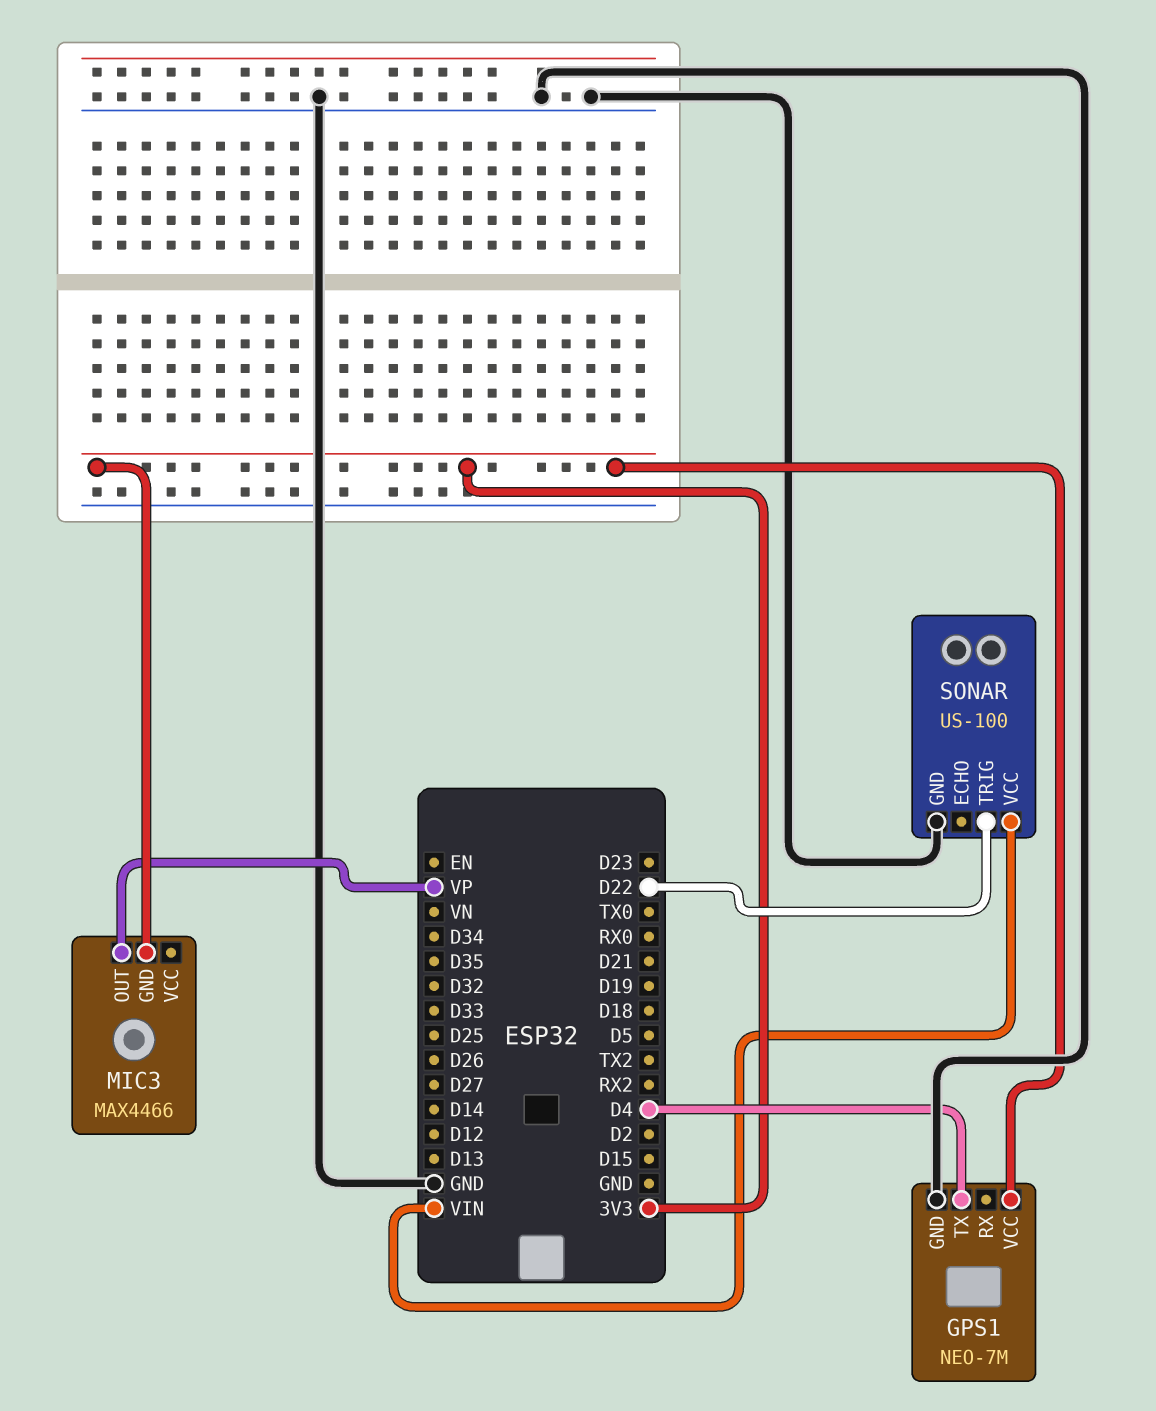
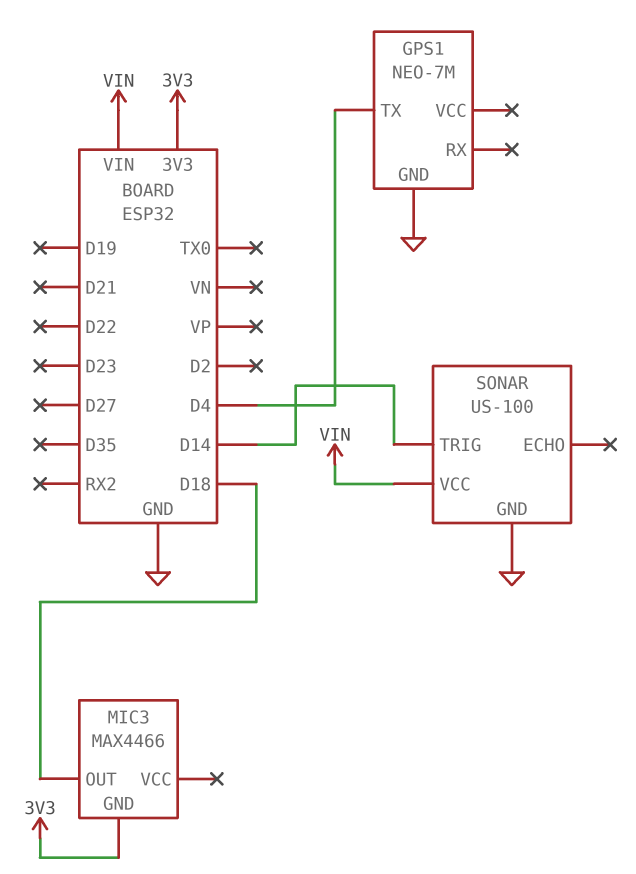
GPS1 pin VCC: 3V3 -> none
MIC3 pin OUT: VP -> D18
SONAR pin TRIG: D22 -> D14

